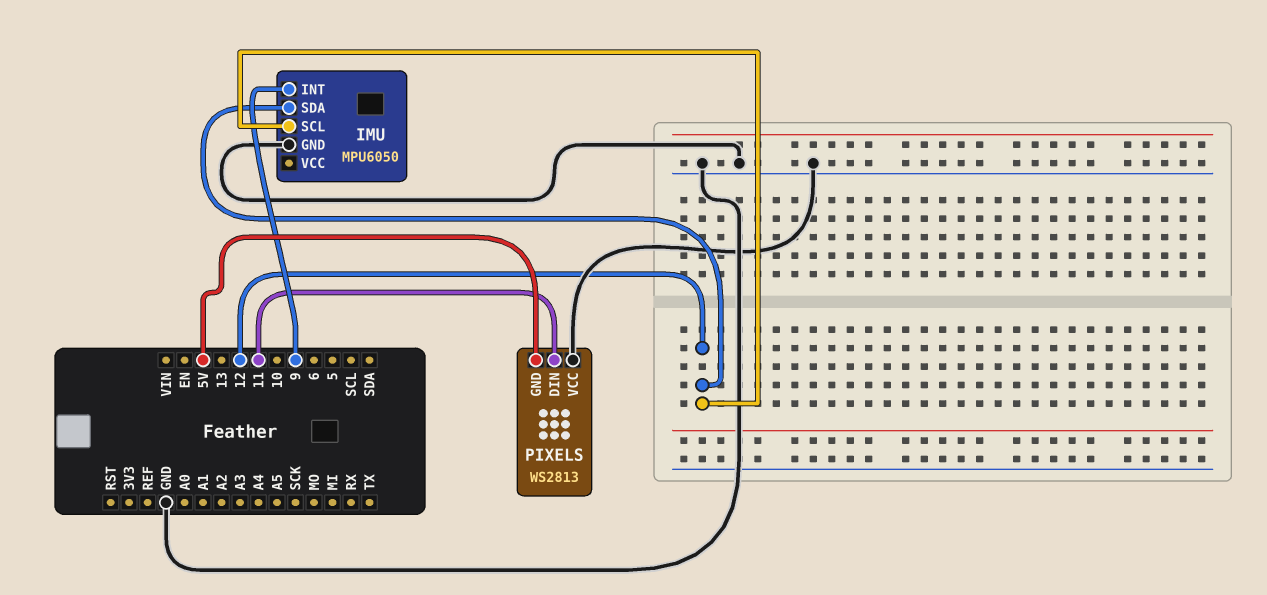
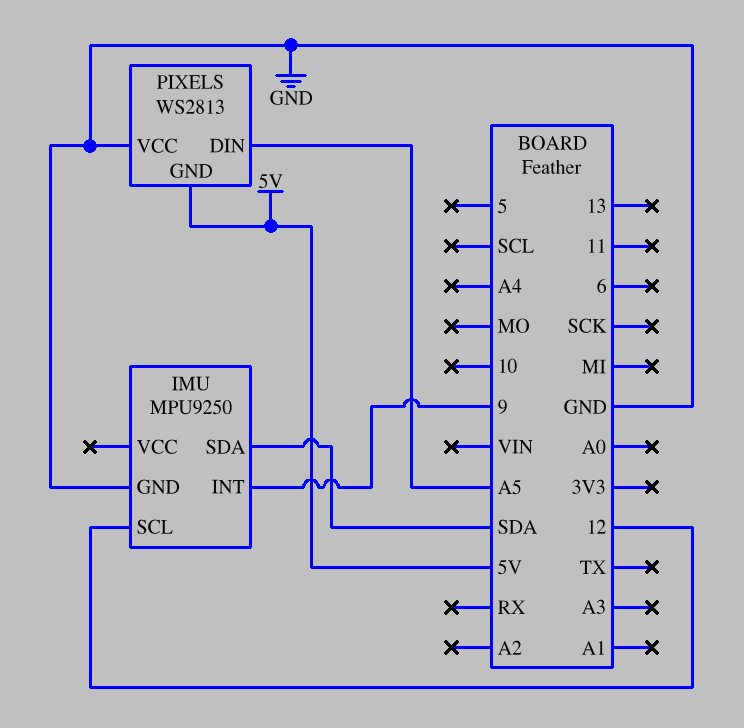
IMU: MPU6050 -> MPU9250
IMU pin SDA: 12 -> SDA
PIXELS pin DIN: 11 -> A5

